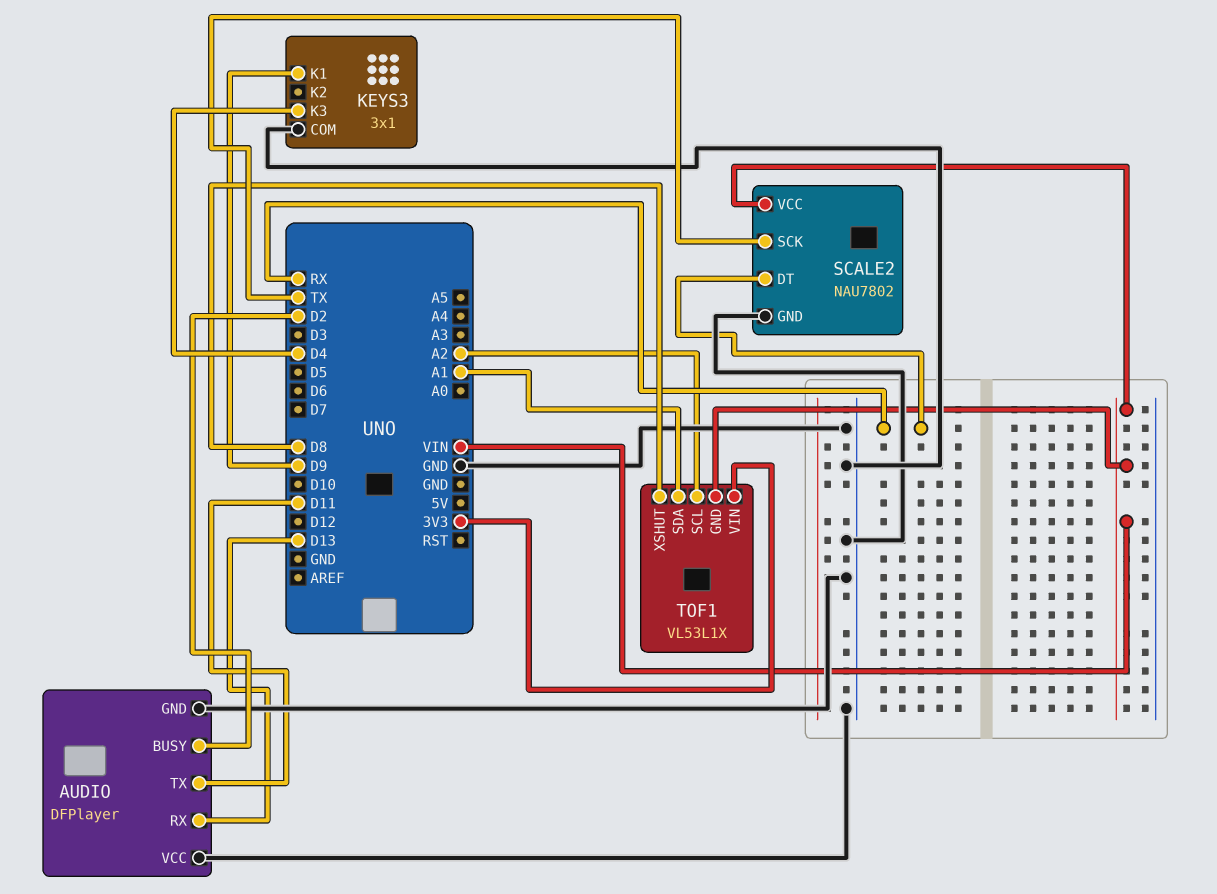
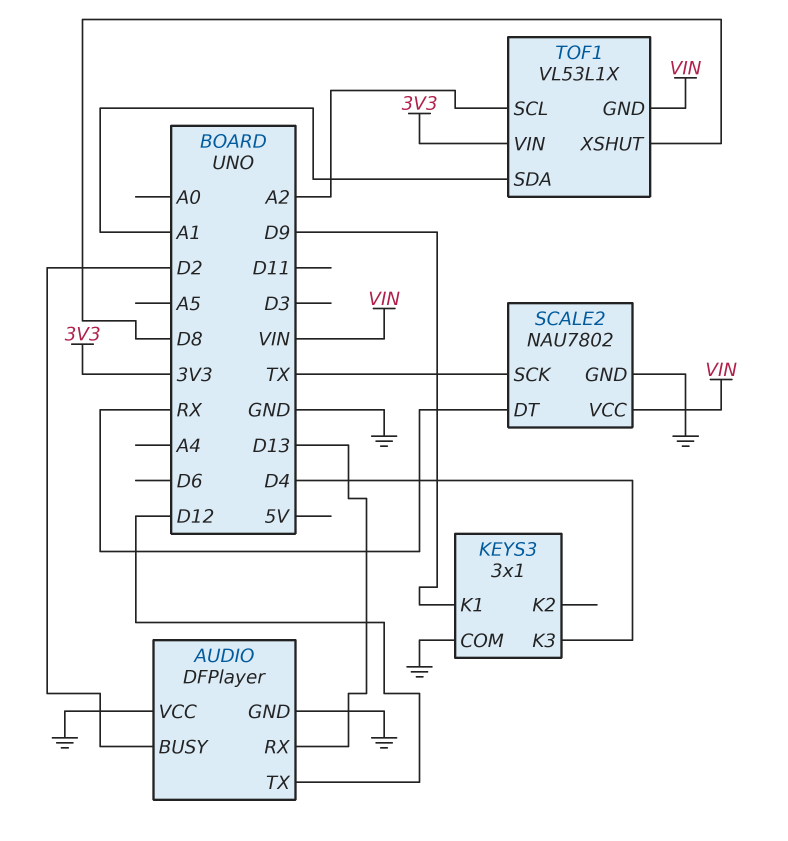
AUDIO pin TX: D11 -> D12

